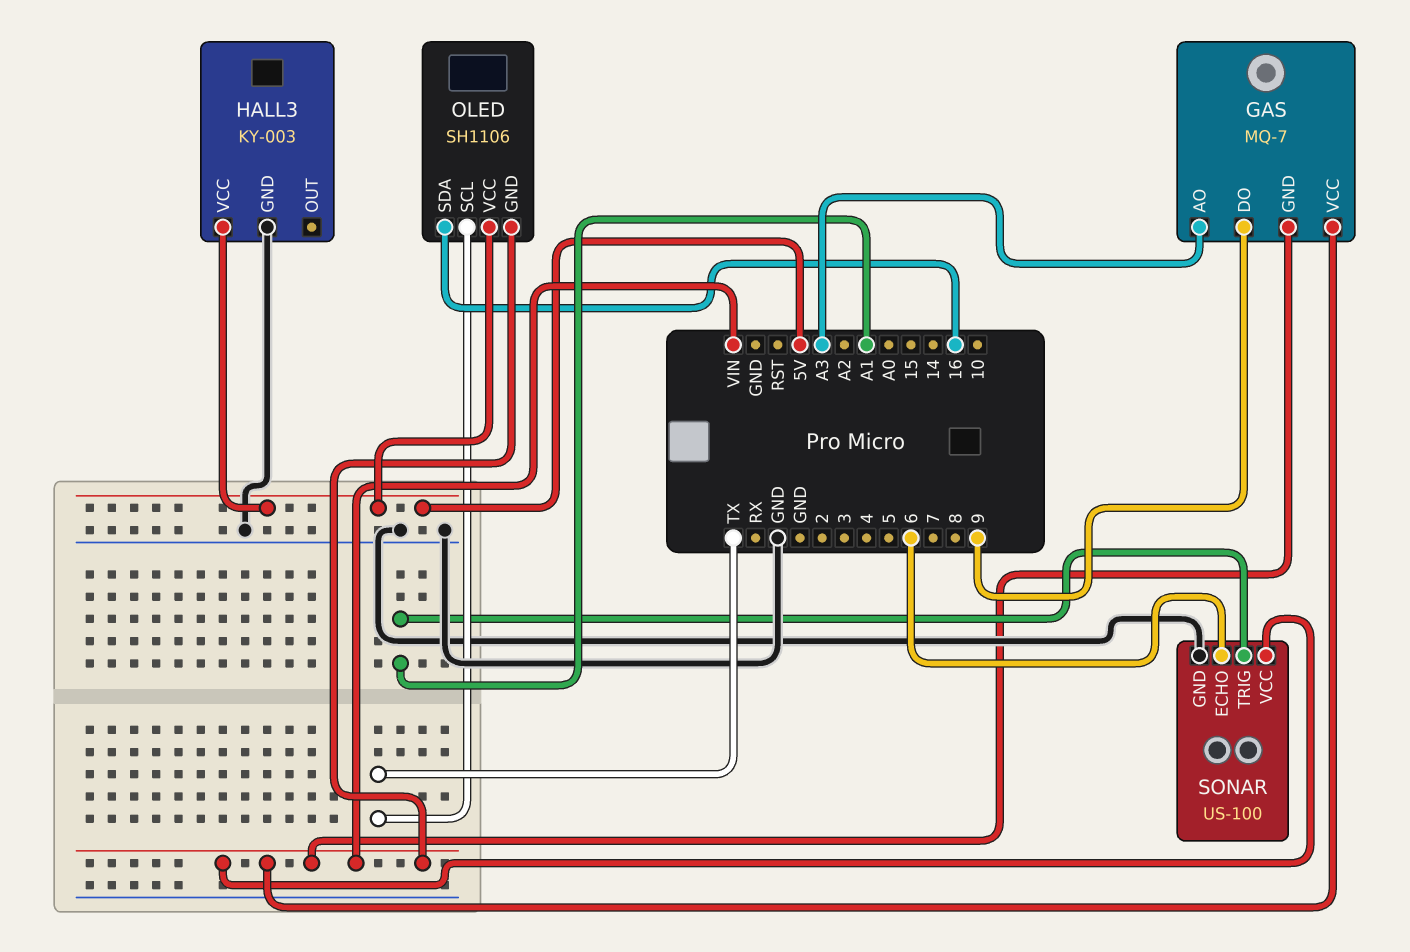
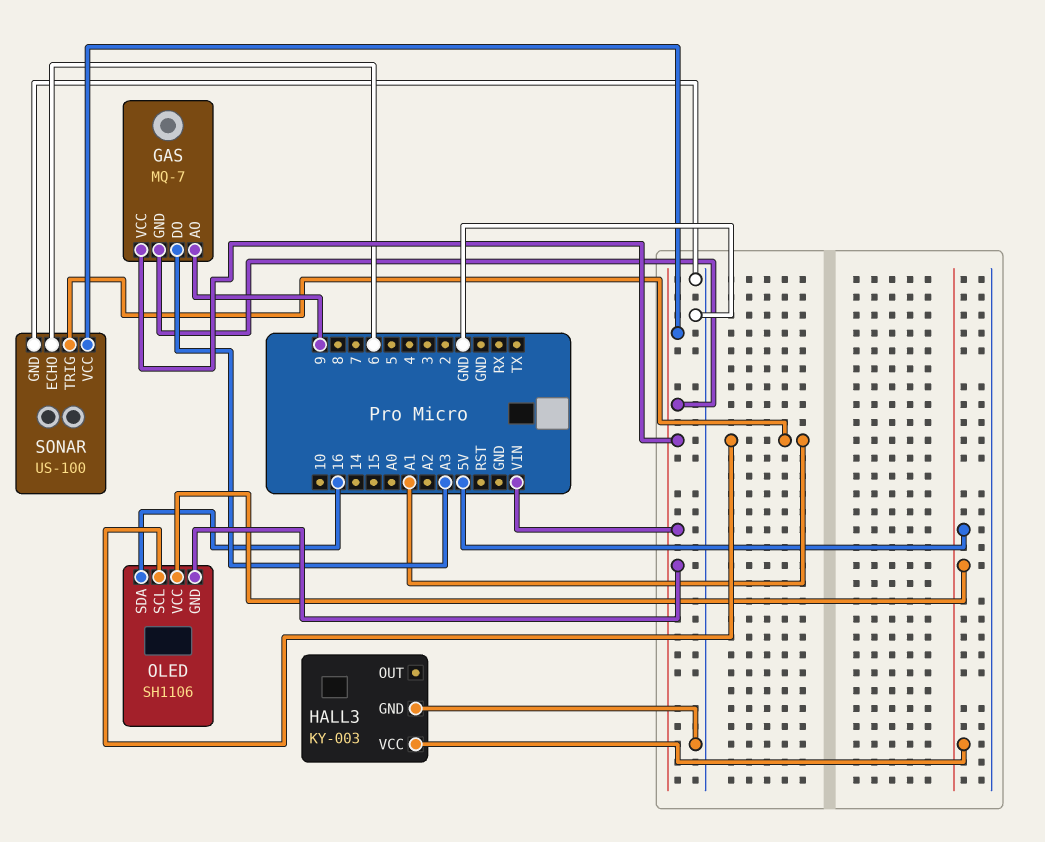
GAS pin AO: A3 -> 9
GAS pin DO: 9 -> A3
OLED pin SCL: TX -> A1

